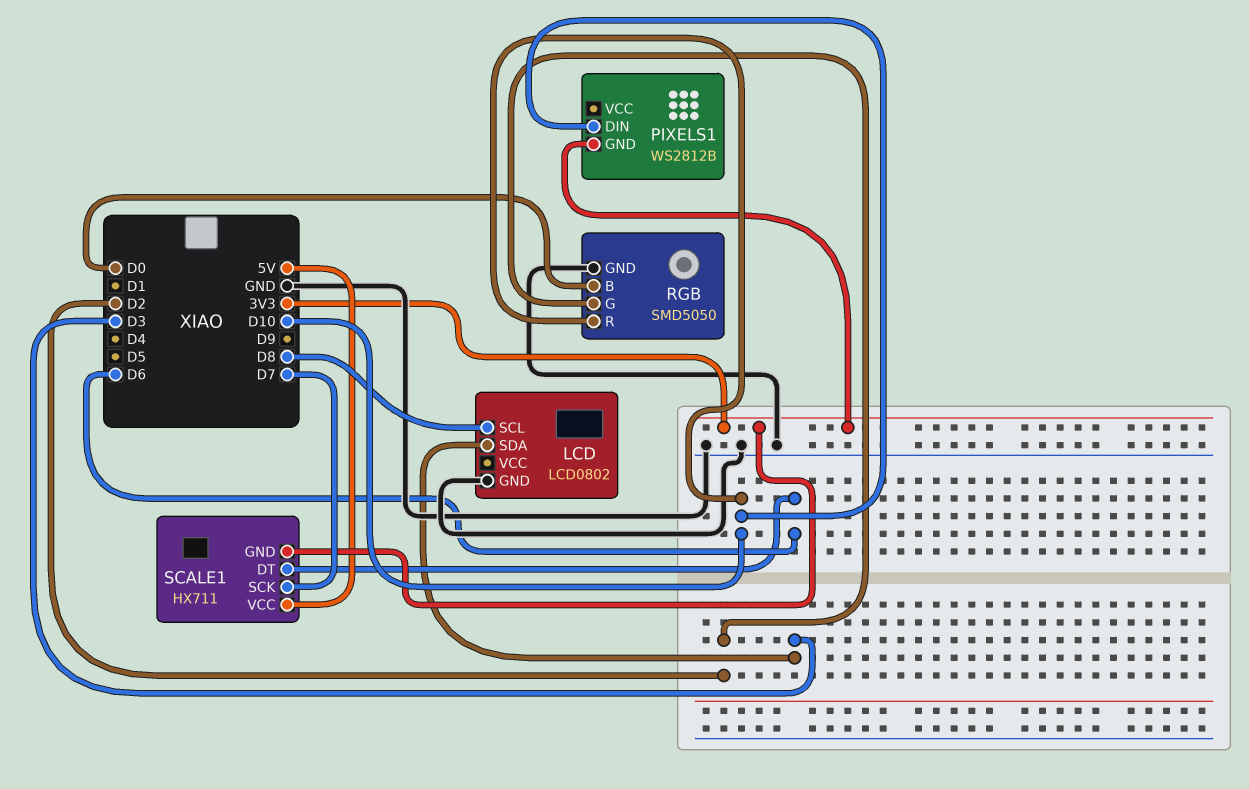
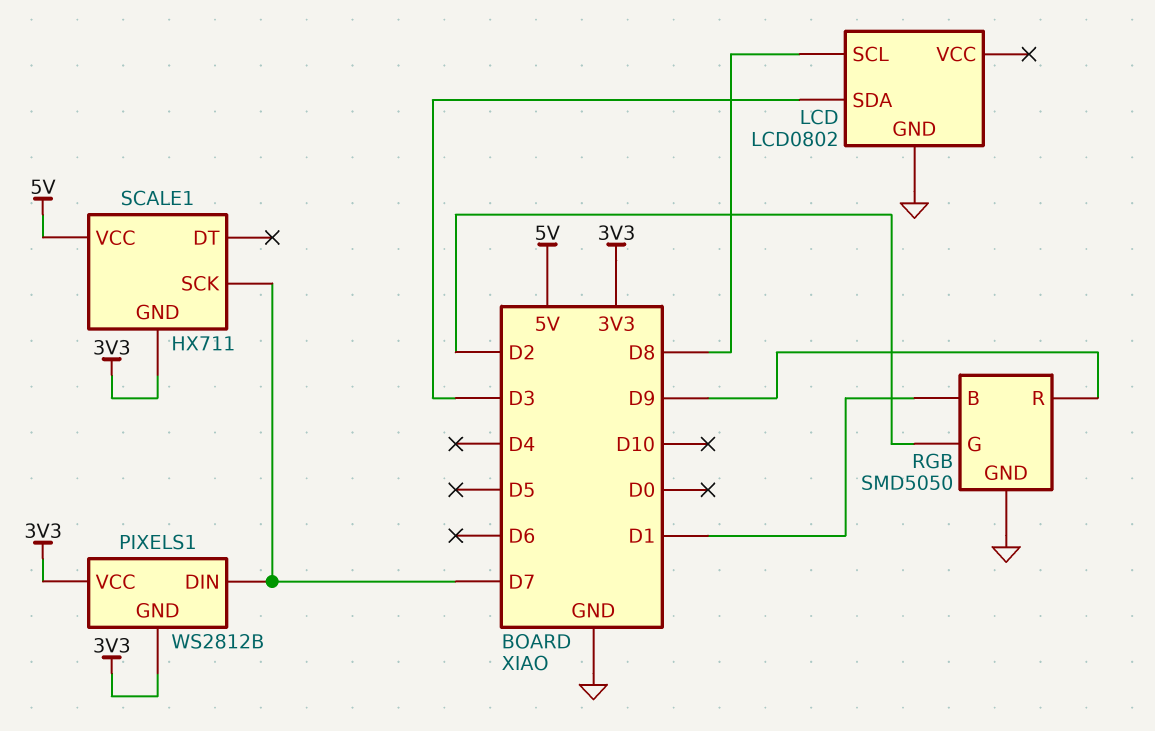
PIXELS1 pin DIN: D10 -> D7
PIXELS1 pin VCC: none -> 3V3
RGB pin B: D0 -> D1
RGB pin R: D10 -> D9
SCALE1 pin DT: D6 -> none

